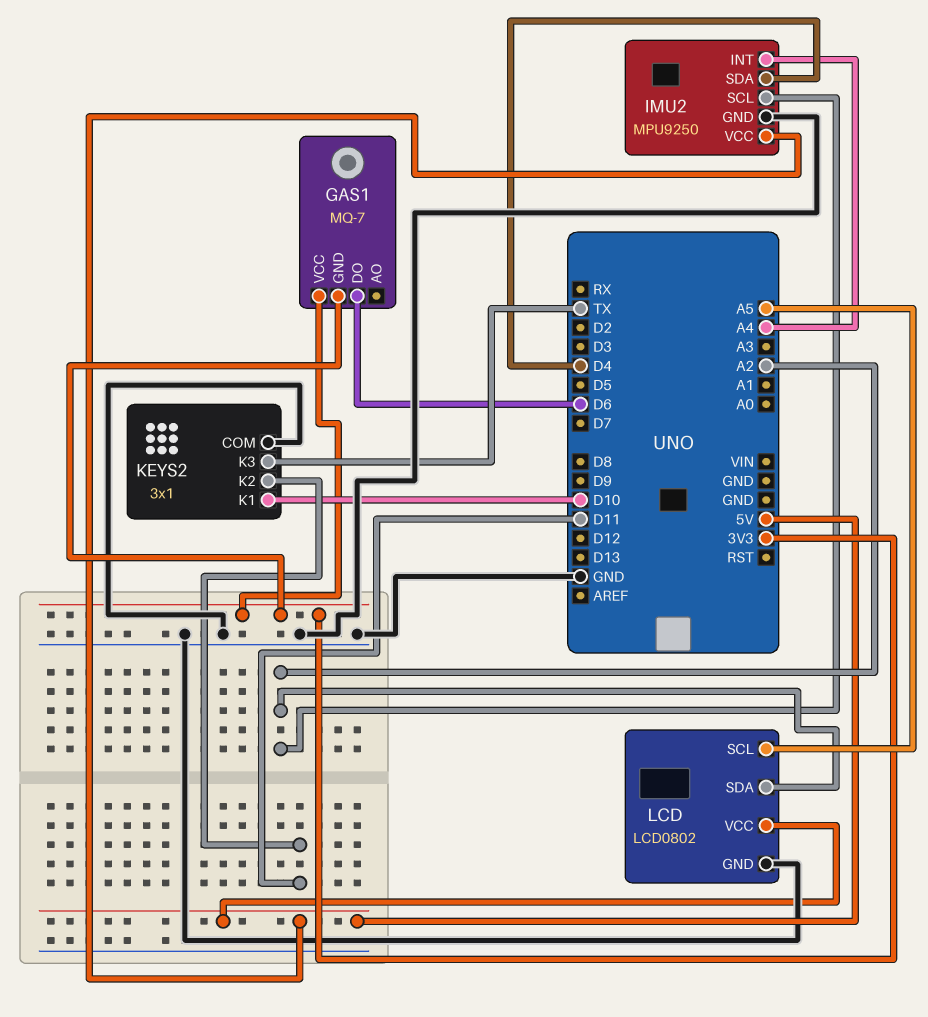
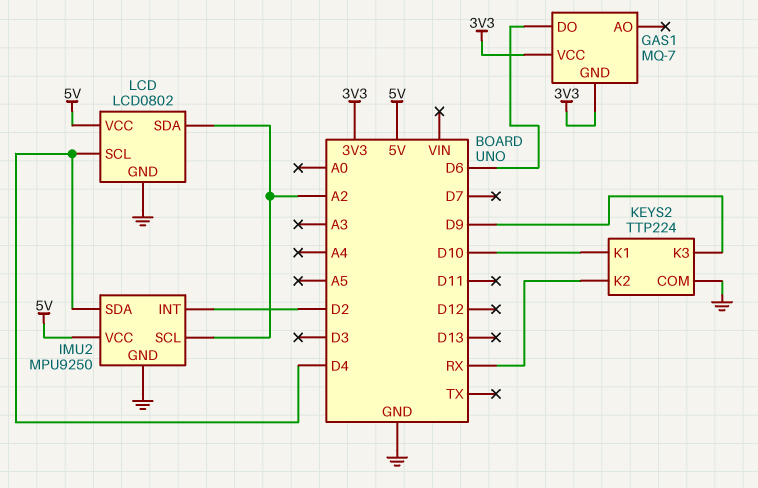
IMU2 pin INT: A4 -> D2
KEYS2: 3x1 -> TTP224
KEYS2 pin K2: D11 -> RX
KEYS2 pin K3: TX -> D9
LCD pin SCL: A5 -> D4

